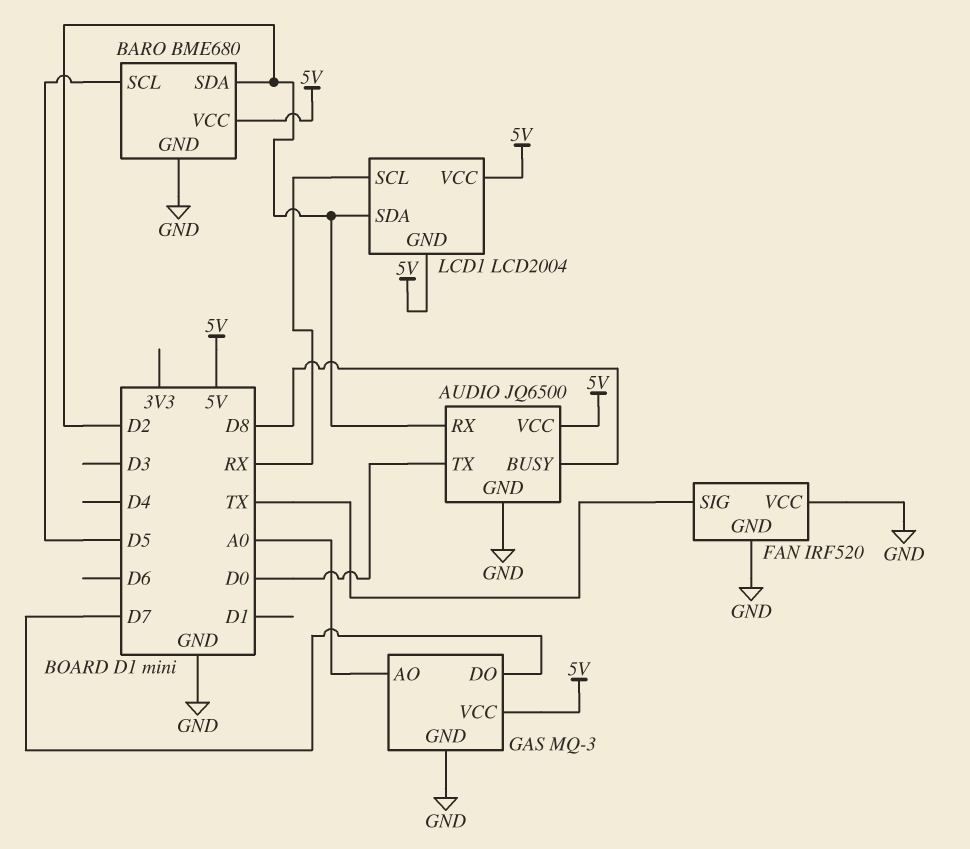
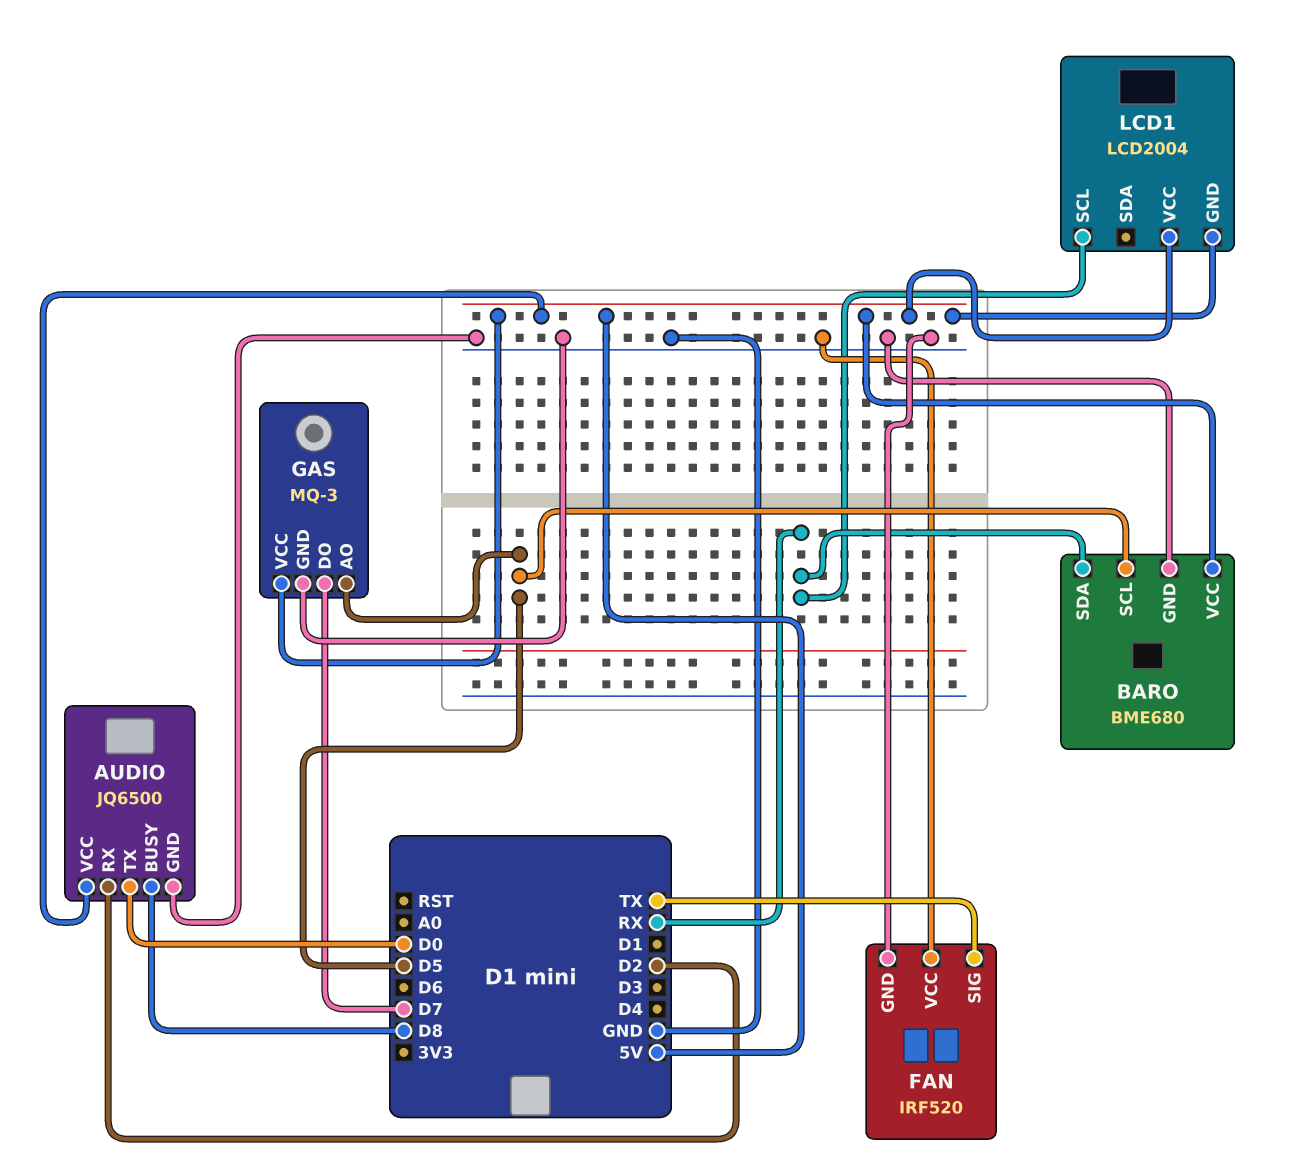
BARO pin SDA: D2 -> RX
GAS pin AO: A0 -> D5
LCD1 pin SDA: D2 -> none

